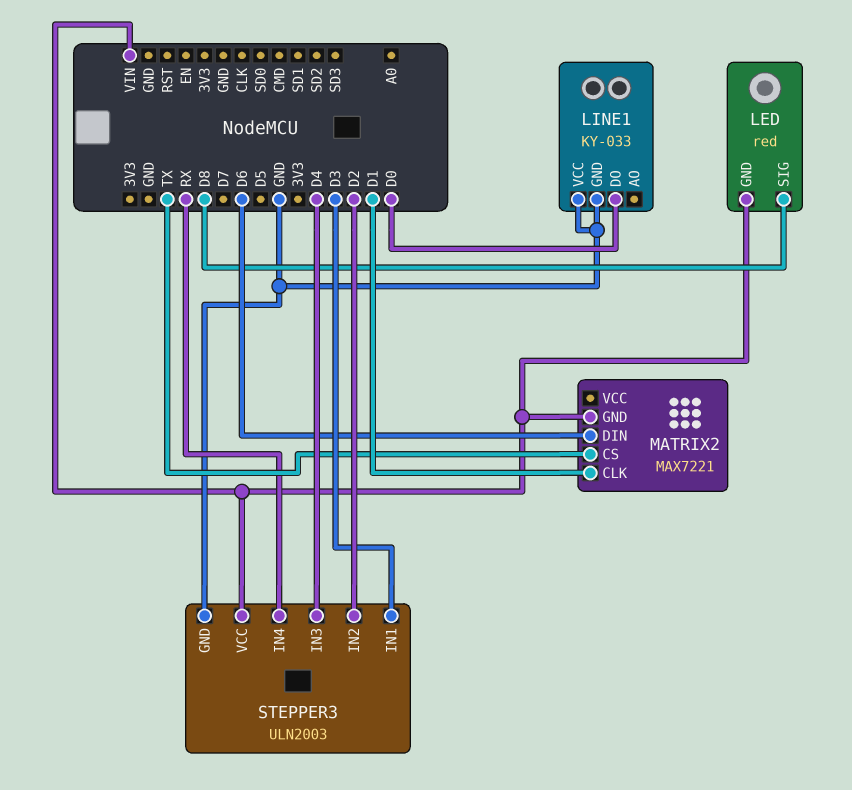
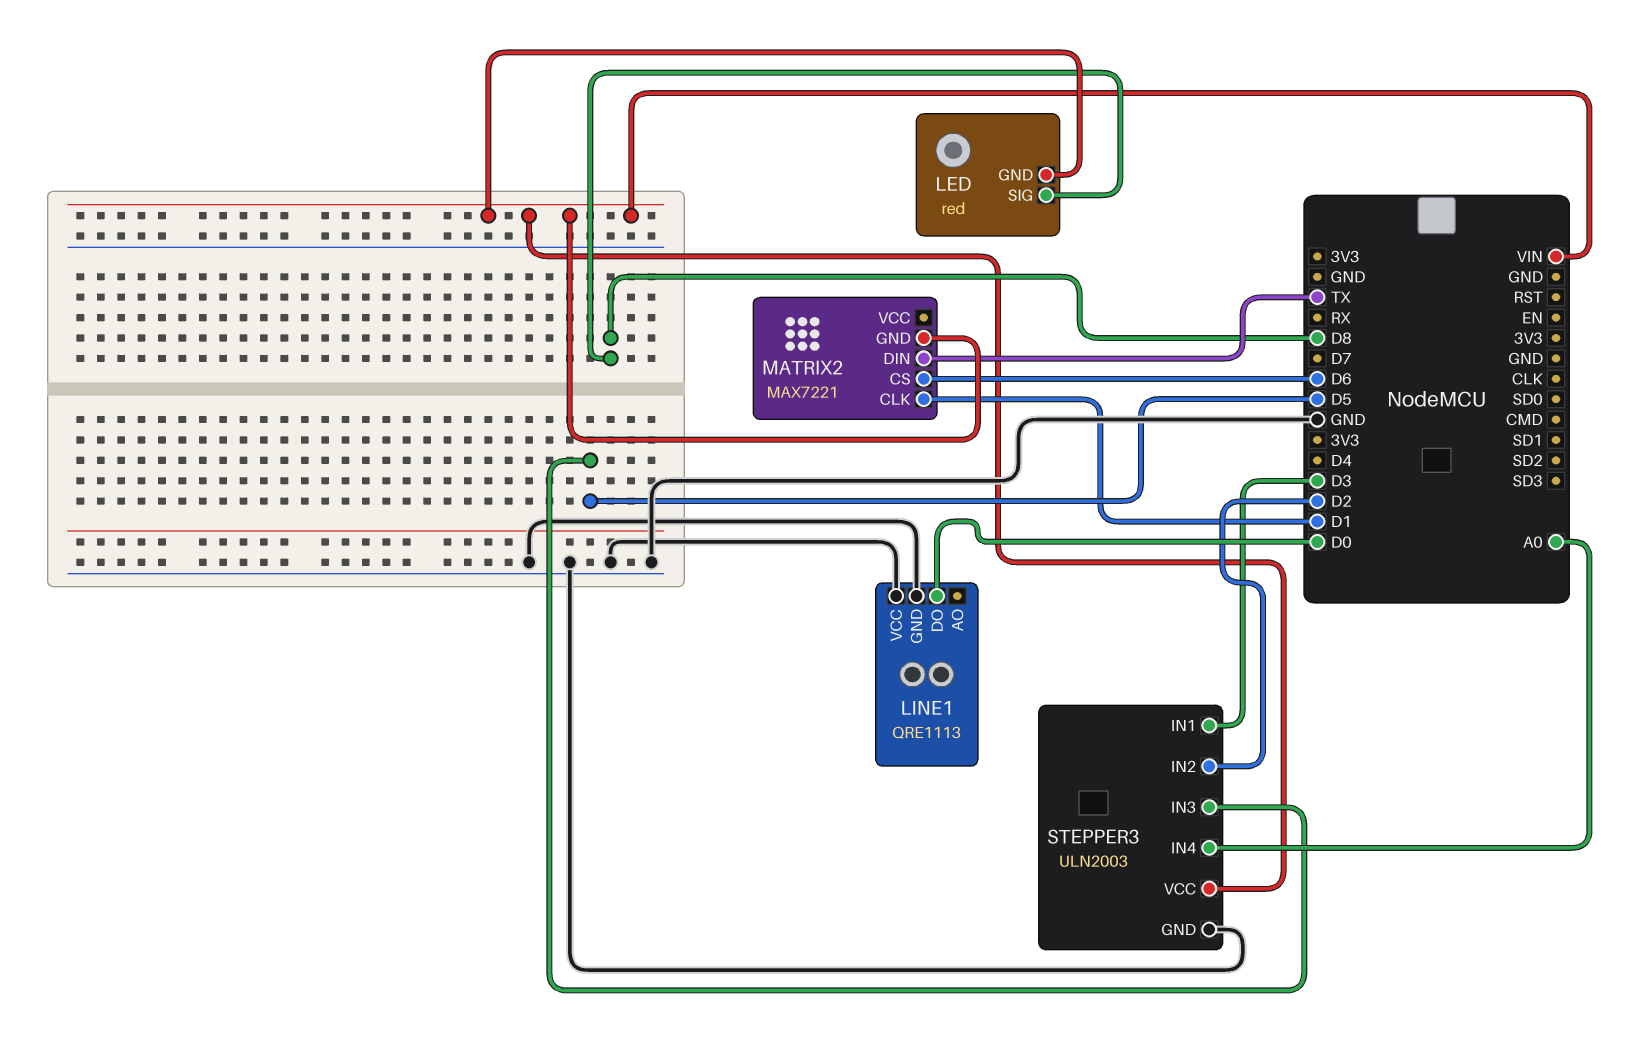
LINE1: KY-033 -> QRE1113
MATRIX2 pin CS: TX -> D6
MATRIX2 pin DIN: D6 -> TX
STEPPER3 pin IN3: D4 -> D5
STEPPER3 pin IN4: RX -> A0

